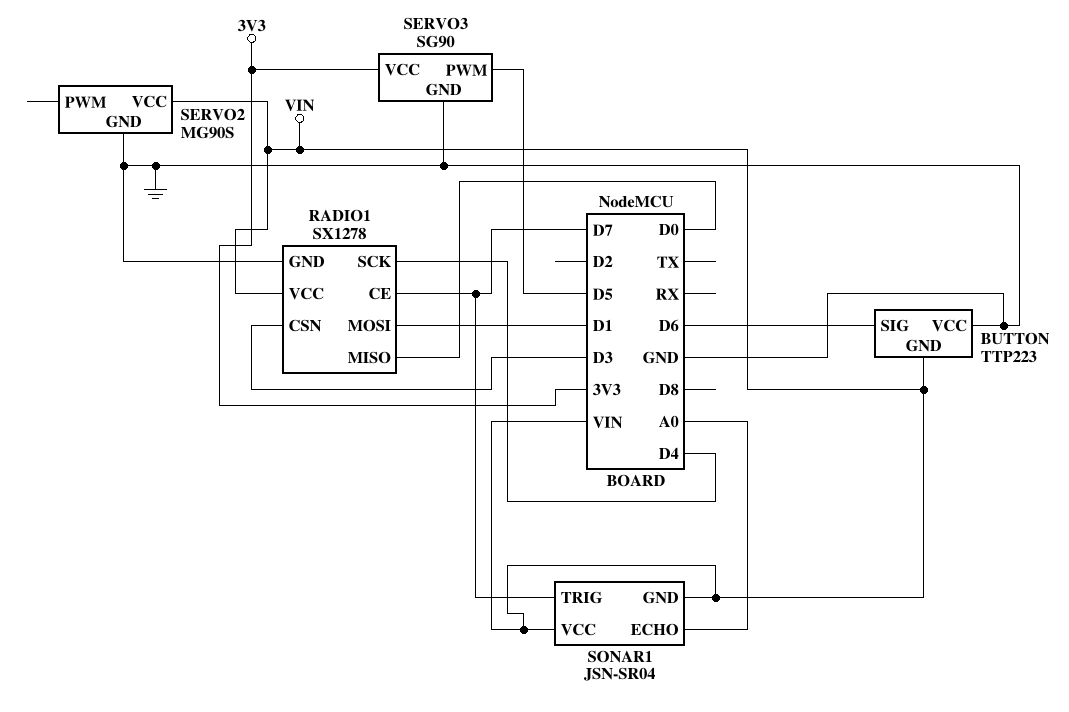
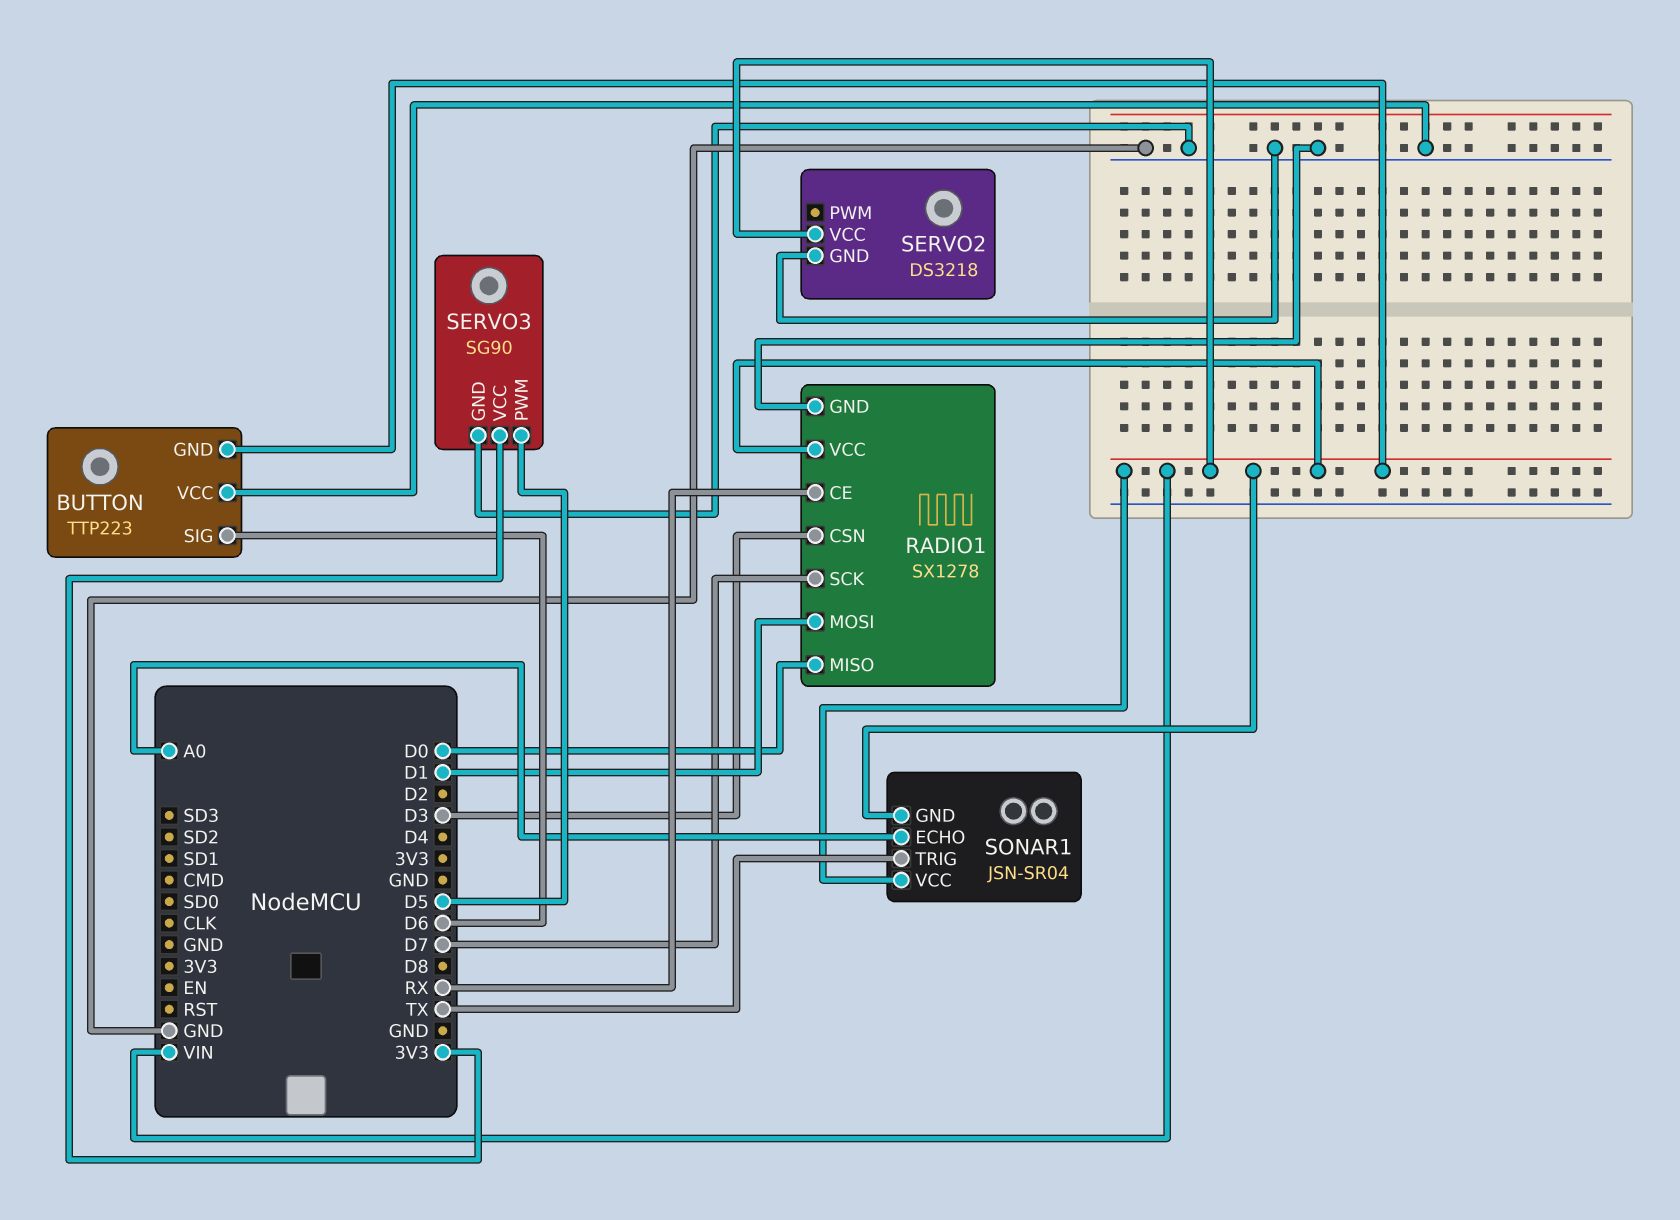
RADIO1 pin CE: D7 -> RX
RADIO1 pin SCK: D4 -> D7
SERVO2: MG90S -> DS3218
SONAR1 pin TRIG: D7 -> TX

